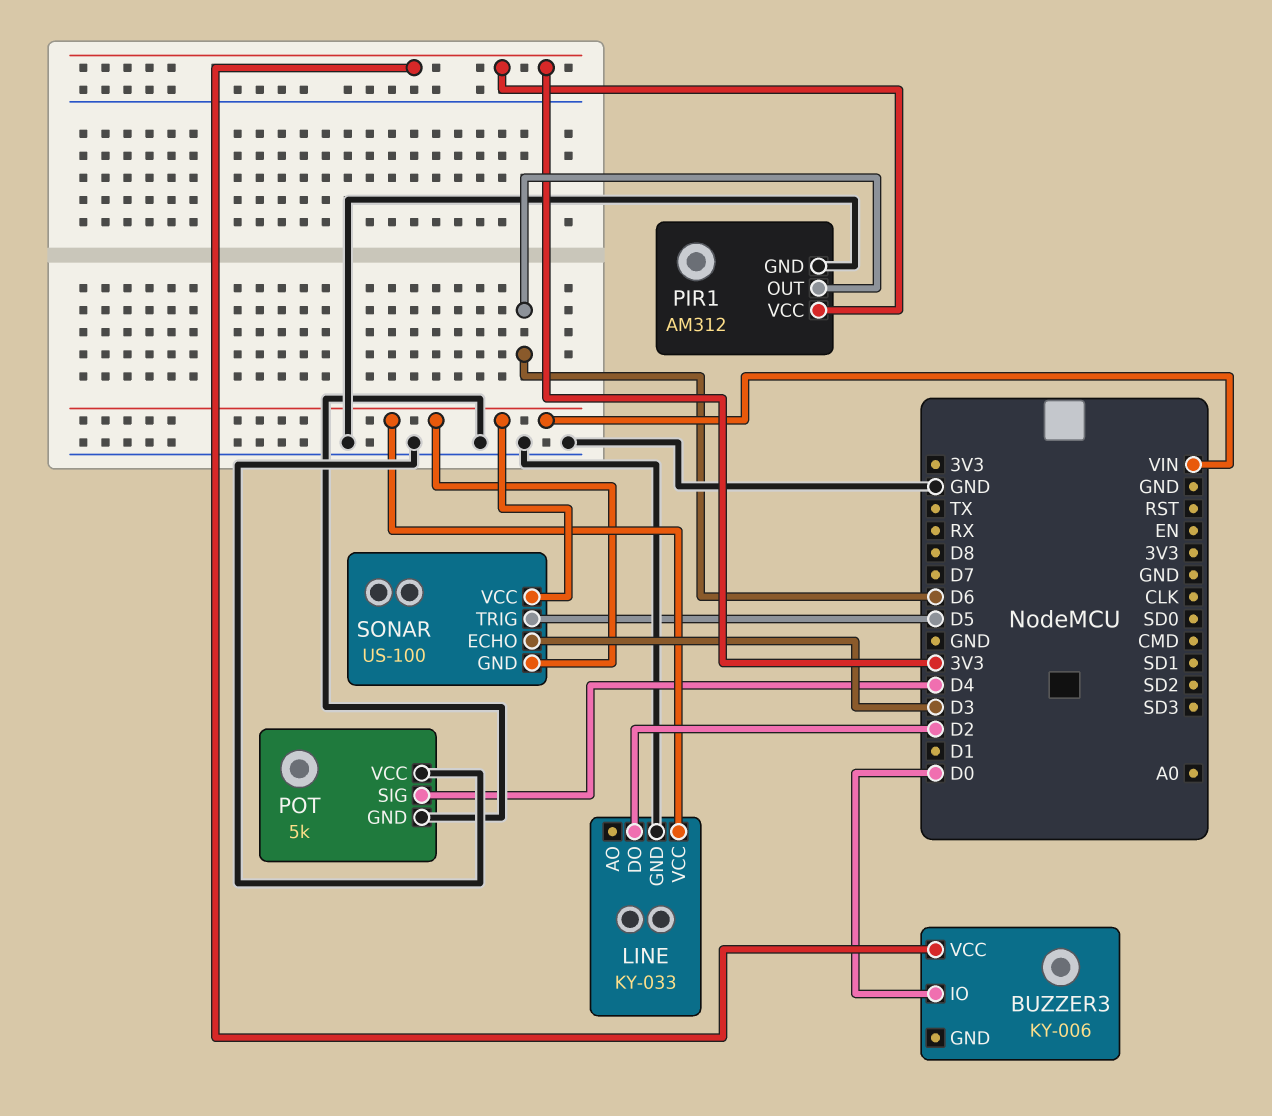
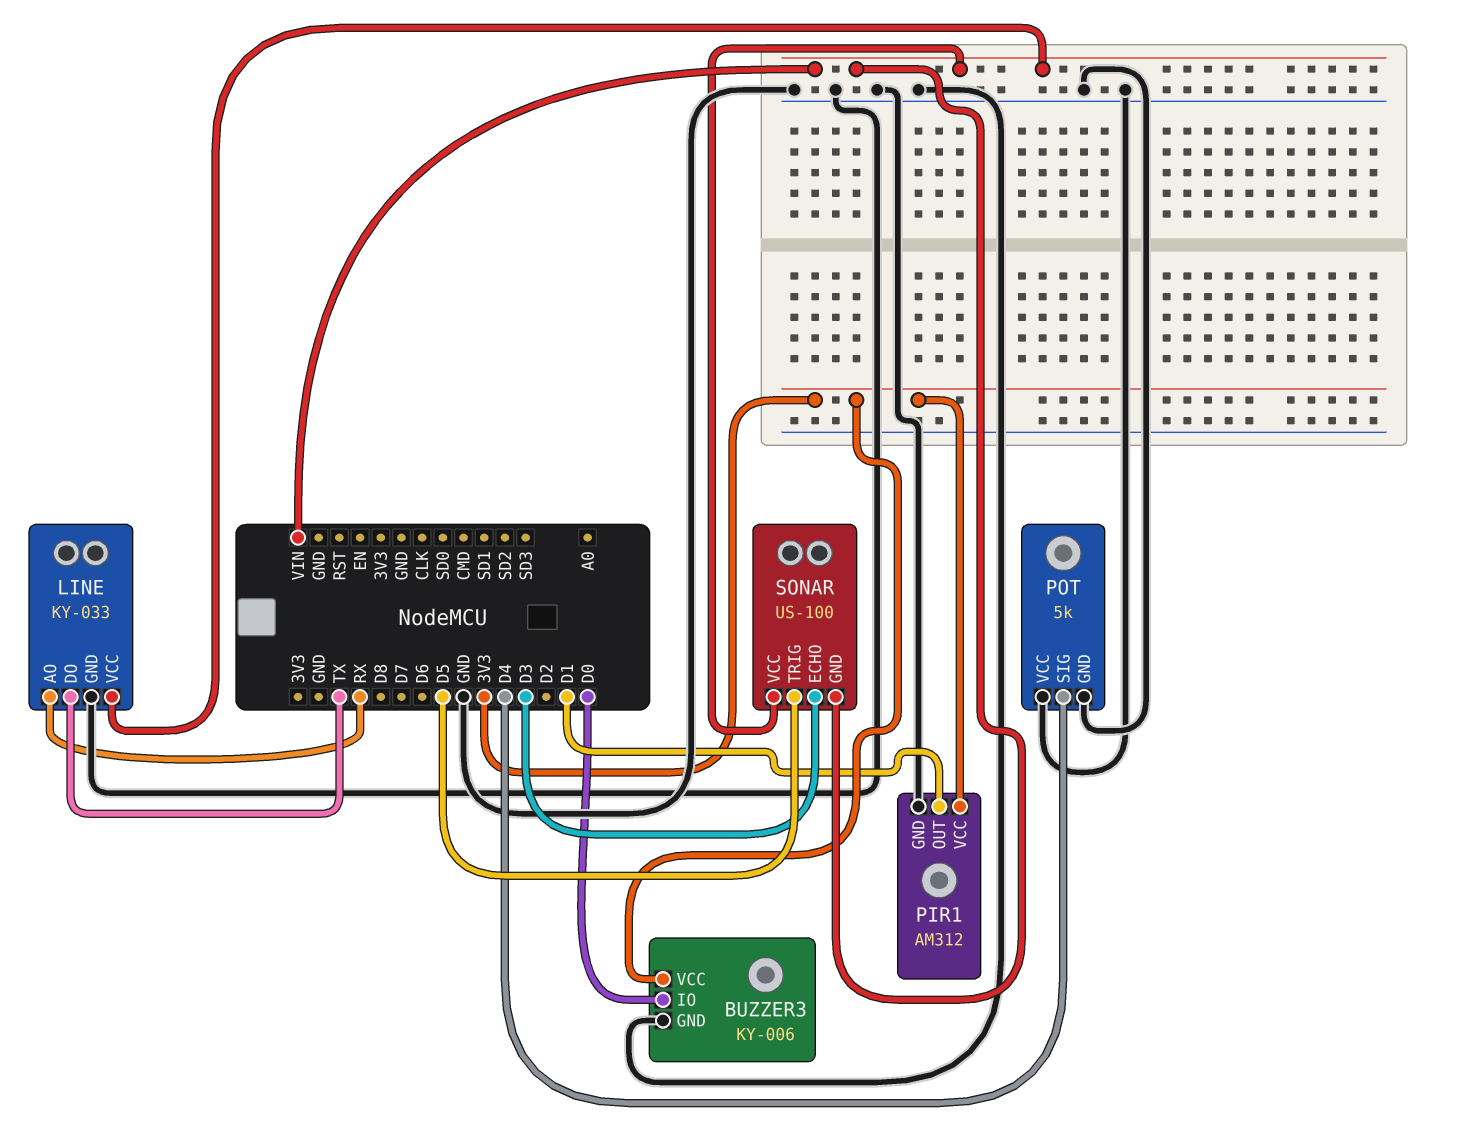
BUZZER3 pin GND: none -> GND
LINE pin AO: none -> RX
LINE pin DO: D2 -> TX
PIR1 pin OUT: D6 -> D1

